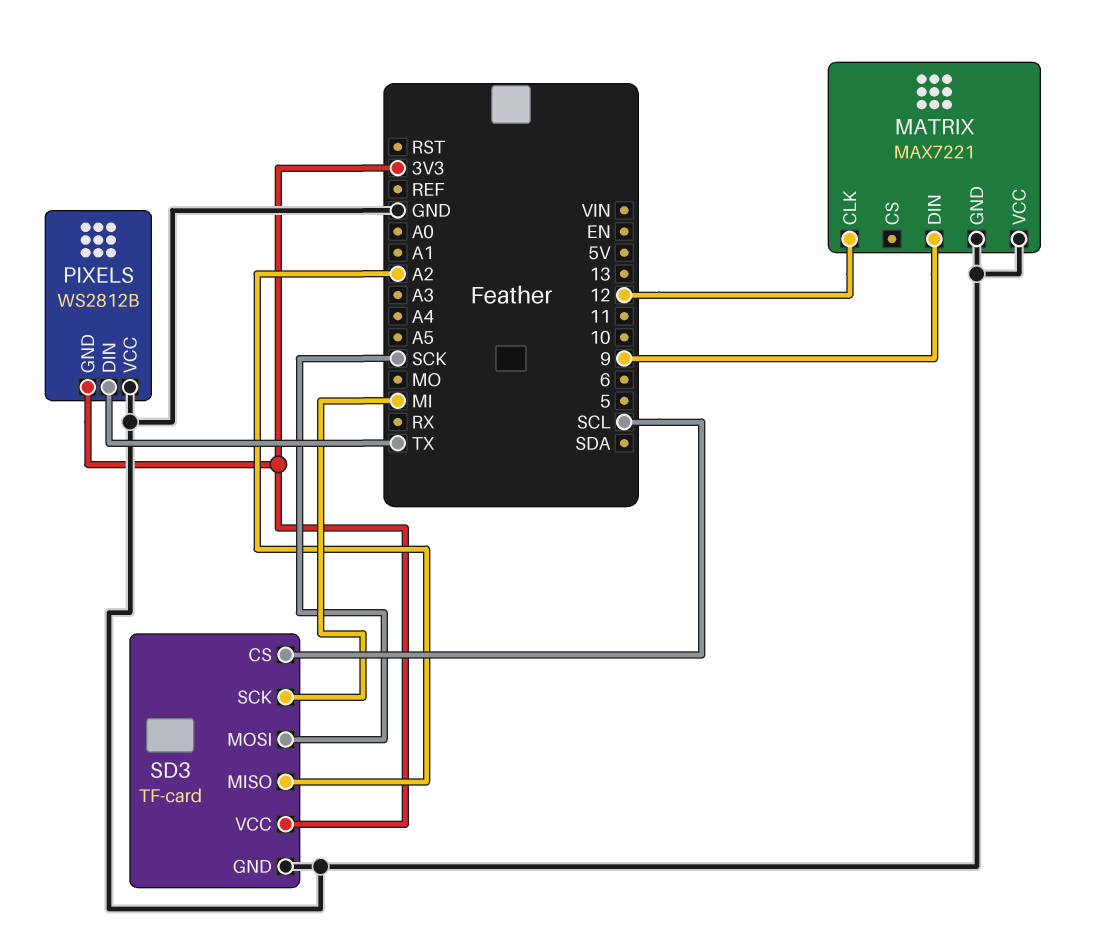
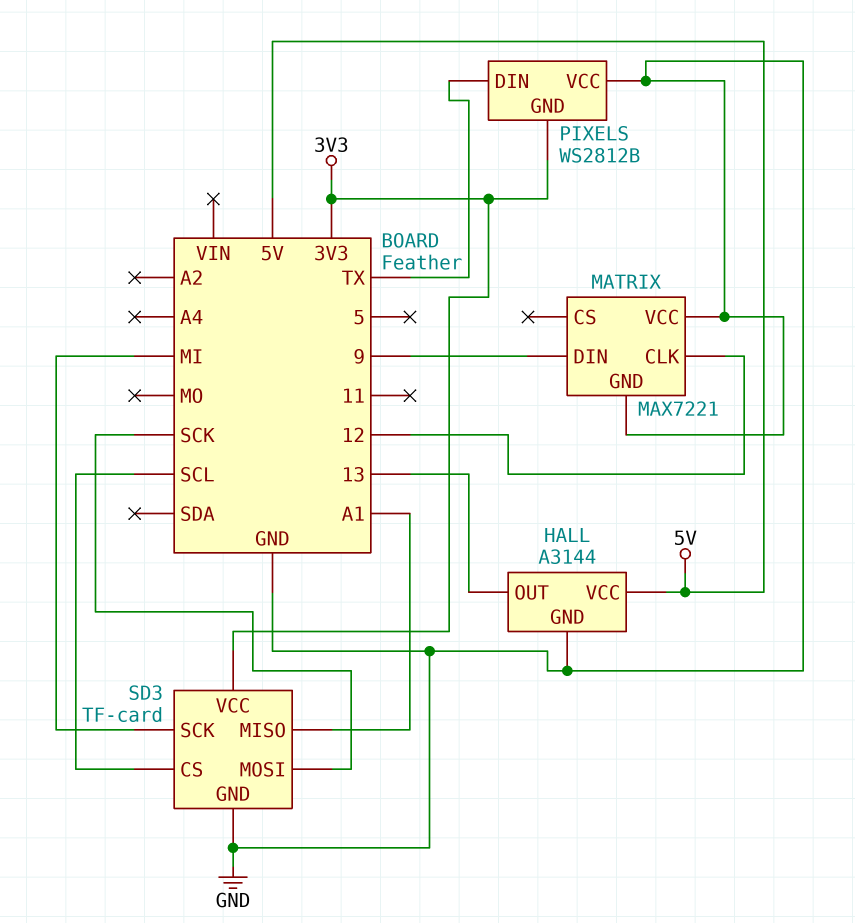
HALL: none -> A3144
HALL pin GND: none -> GND
HALL pin OUT: none -> 13
HALL pin VCC: none -> 5V
SD3 pin MISO: A2 -> A1

